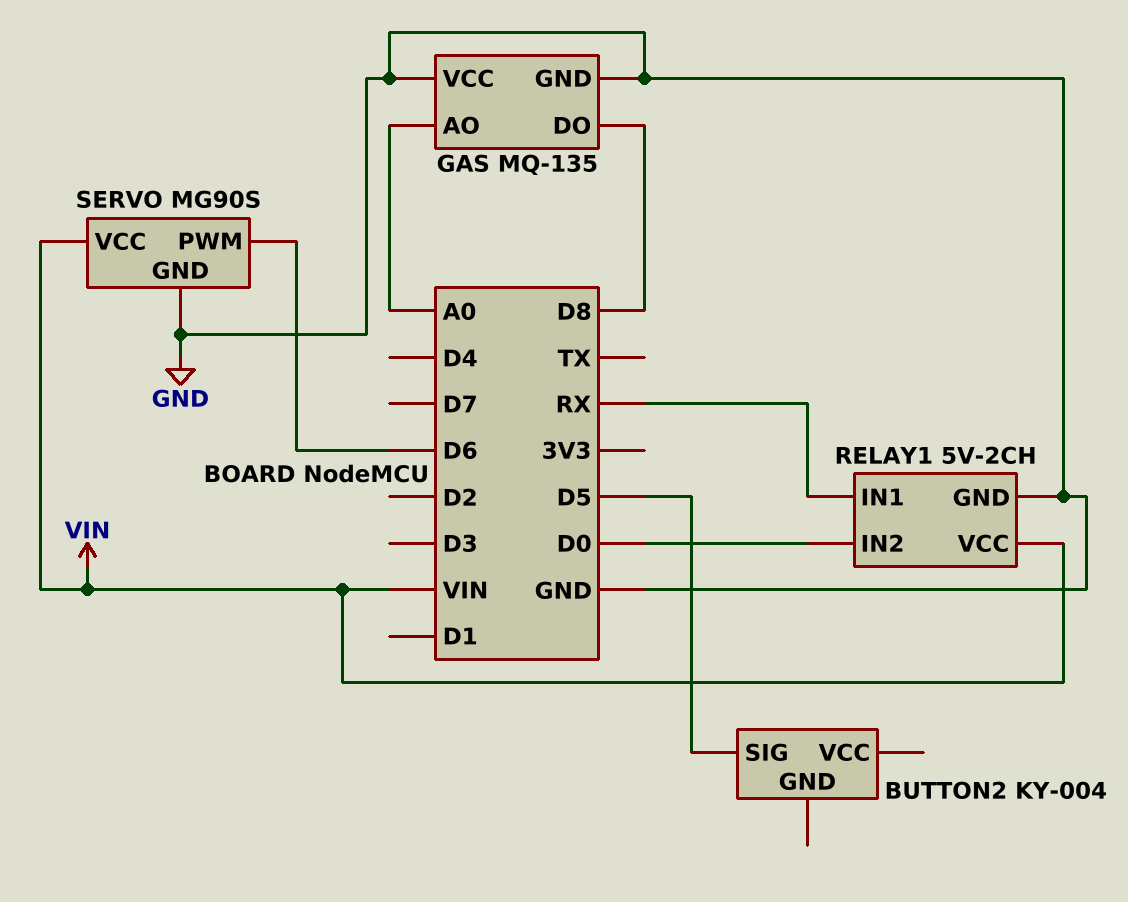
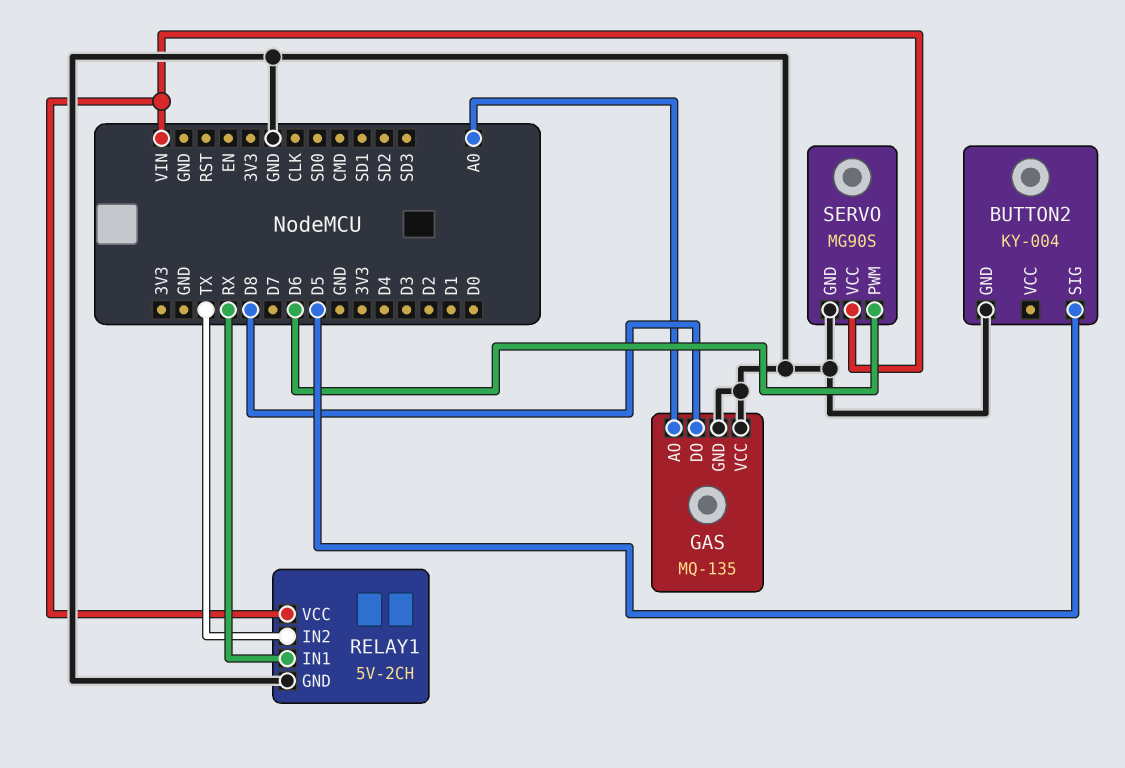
BUTTON2 pin GND: none -> GND
RELAY1 pin IN2: D0 -> TX

